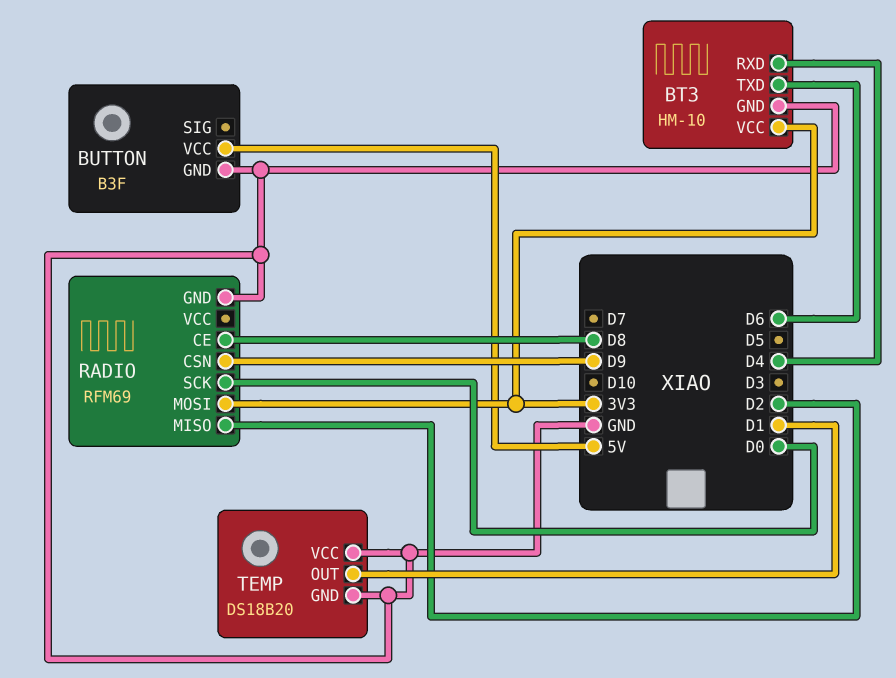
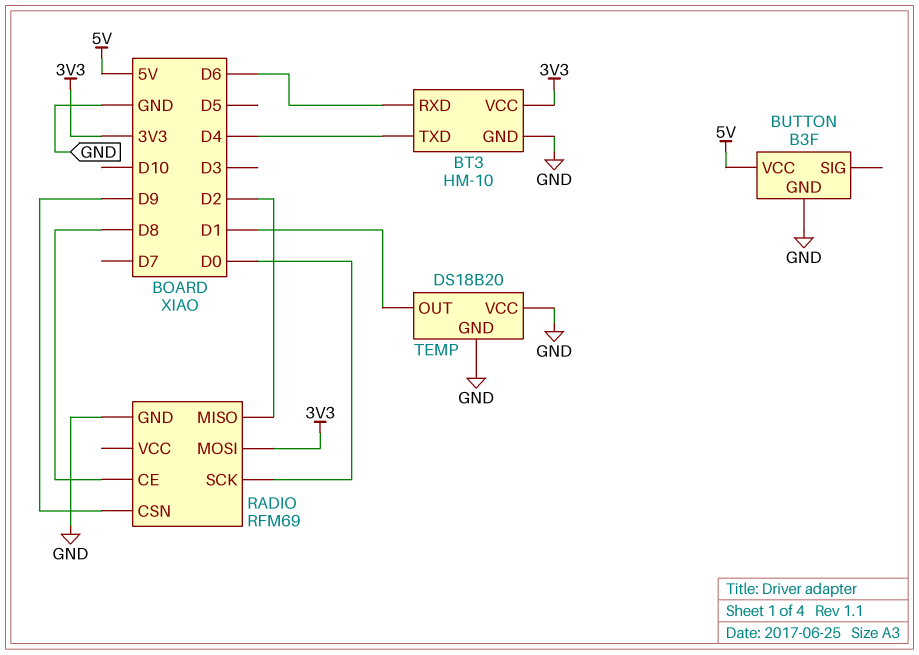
BT3 pin RXD: D4 -> D6
BT3 pin TXD: D6 -> D4

